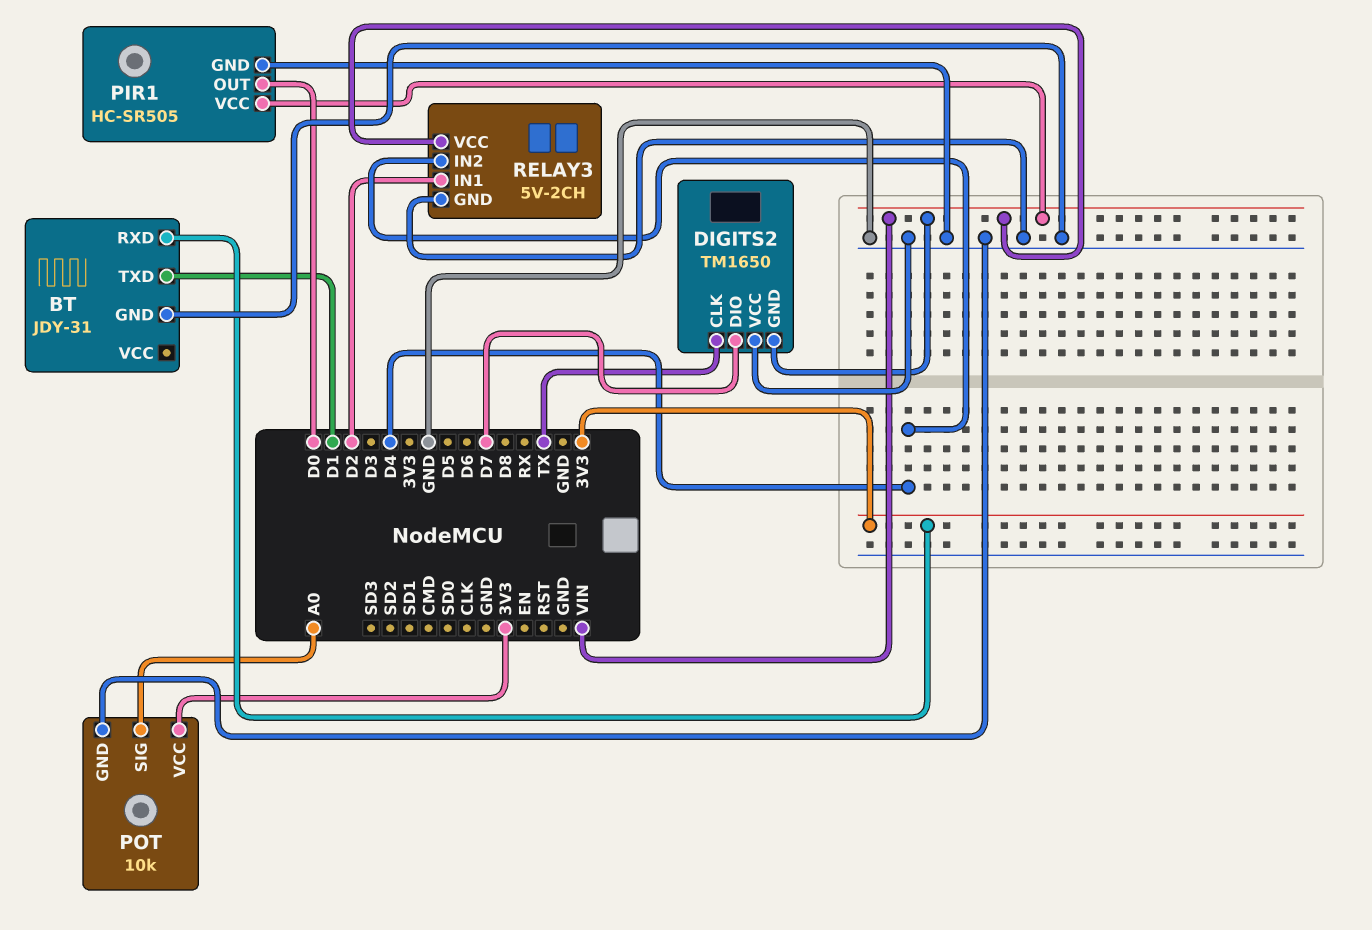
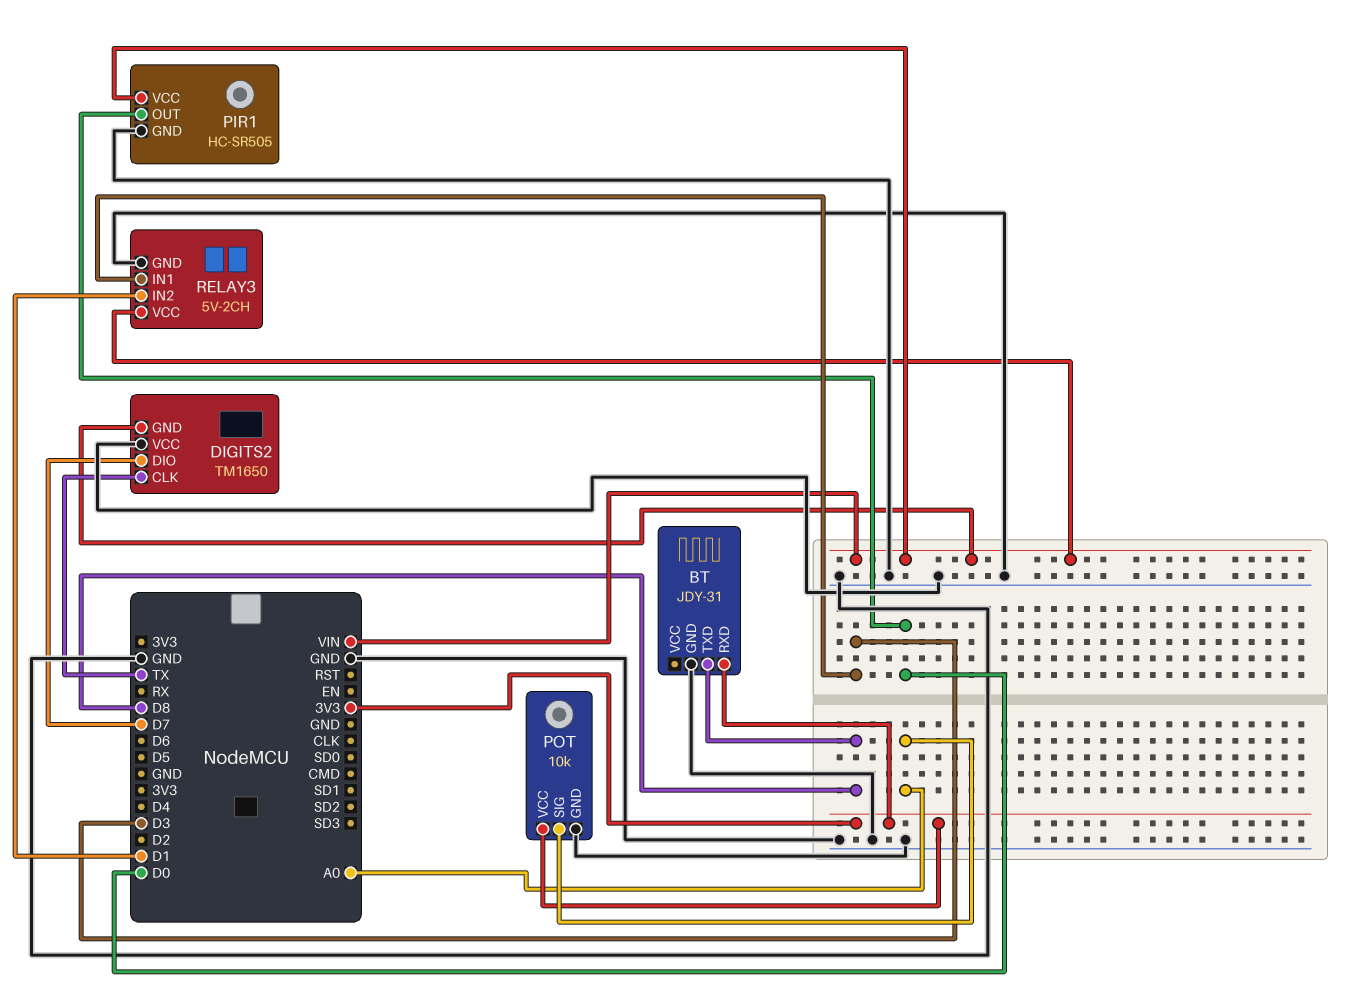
BT pin TXD: D1 -> D8
RELAY3 pin IN1: D2 -> D3
RELAY3 pin IN2: D4 -> D1

